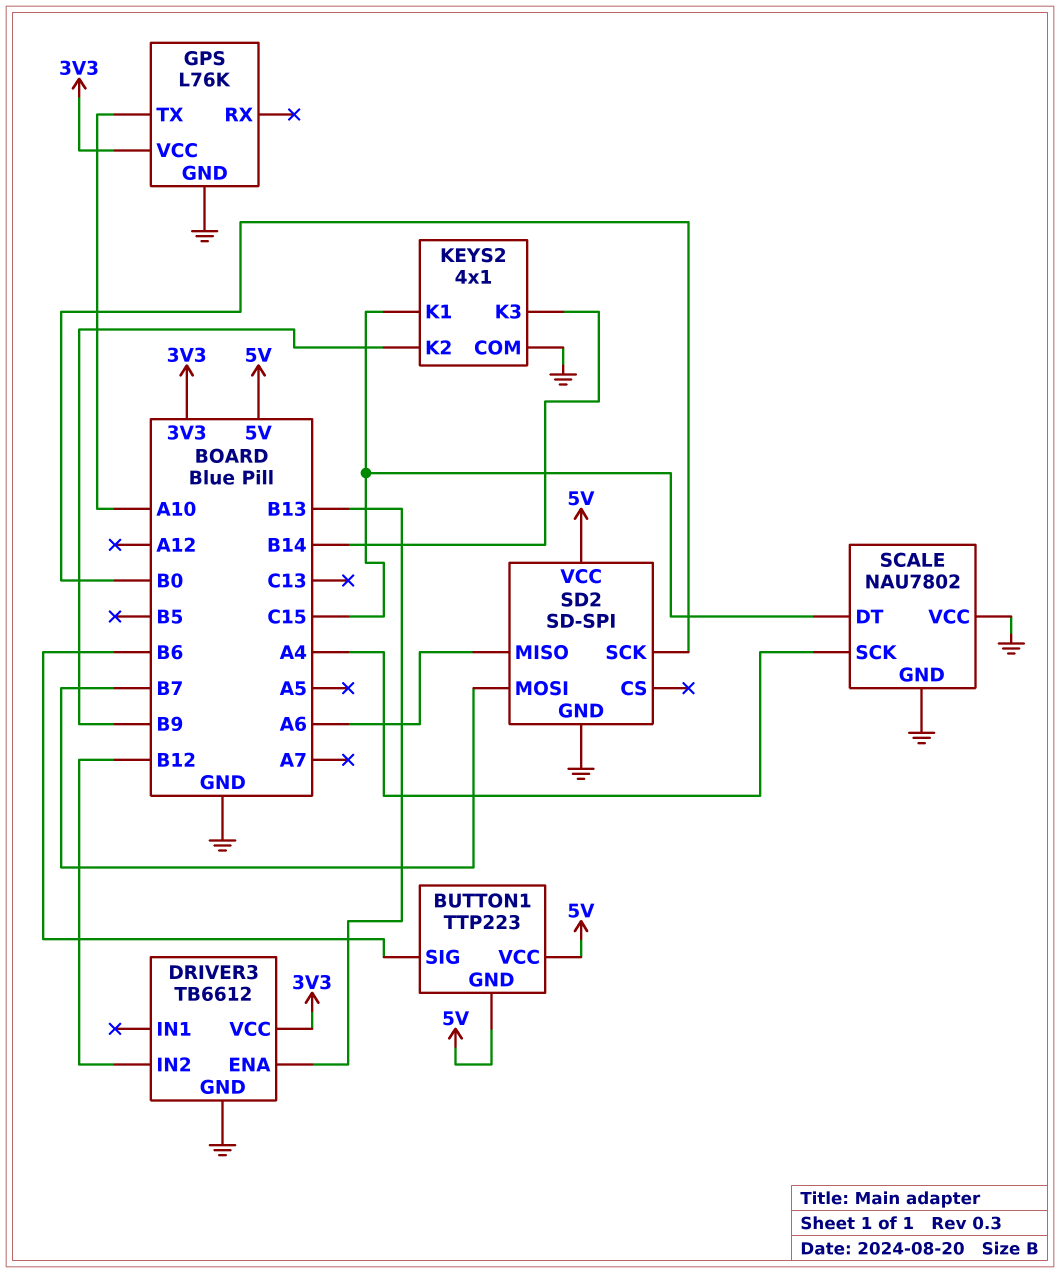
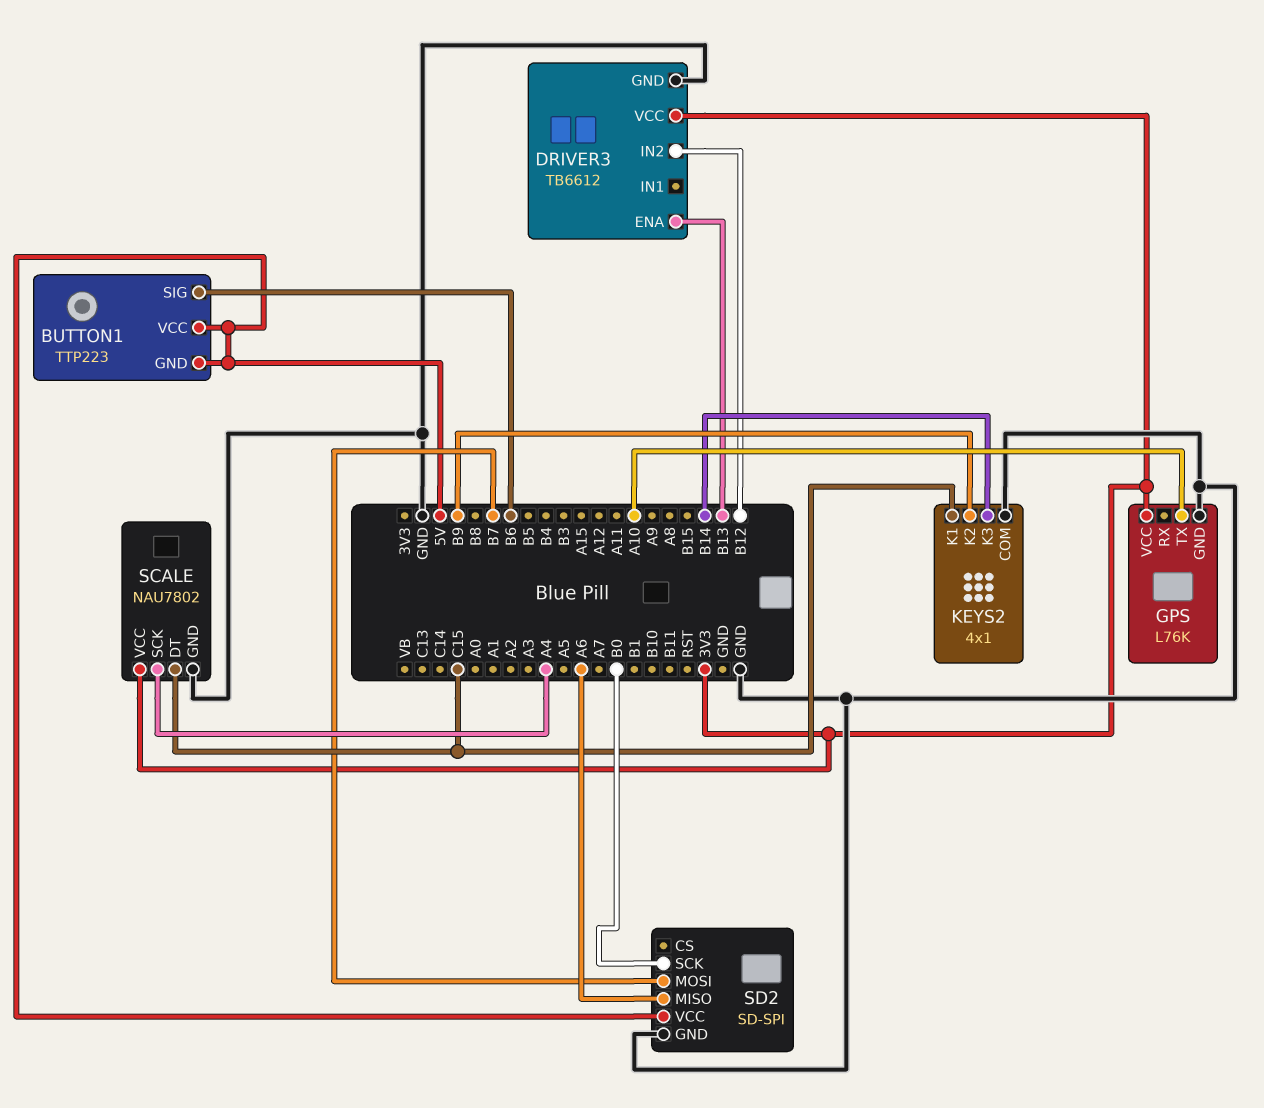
SCALE pin VCC: GND -> 3V3

